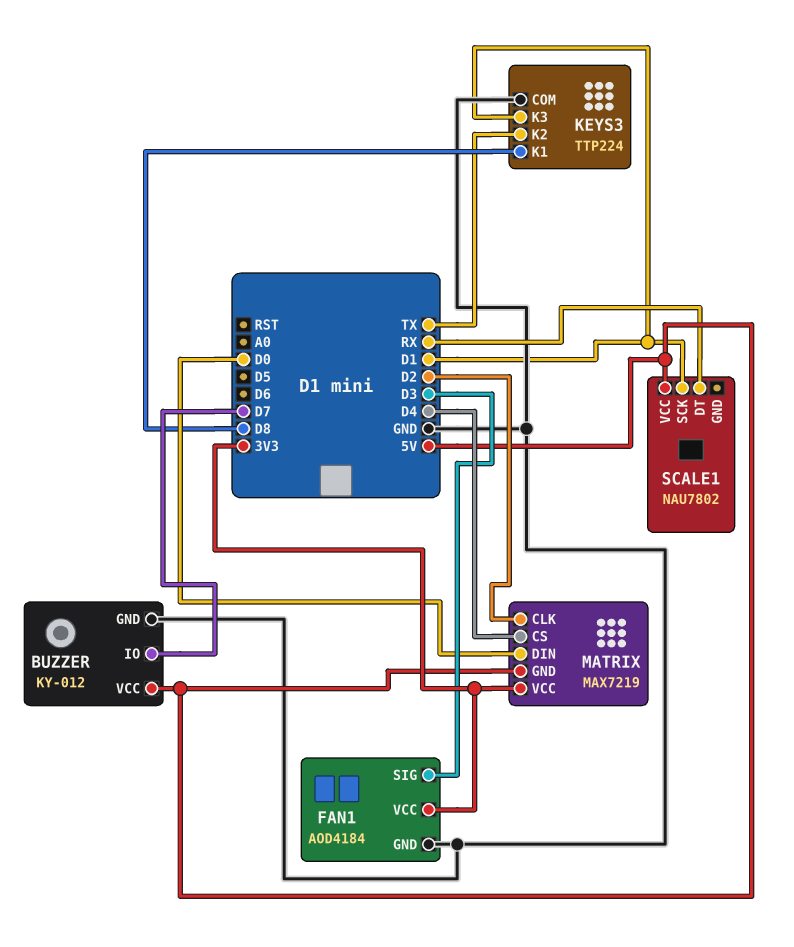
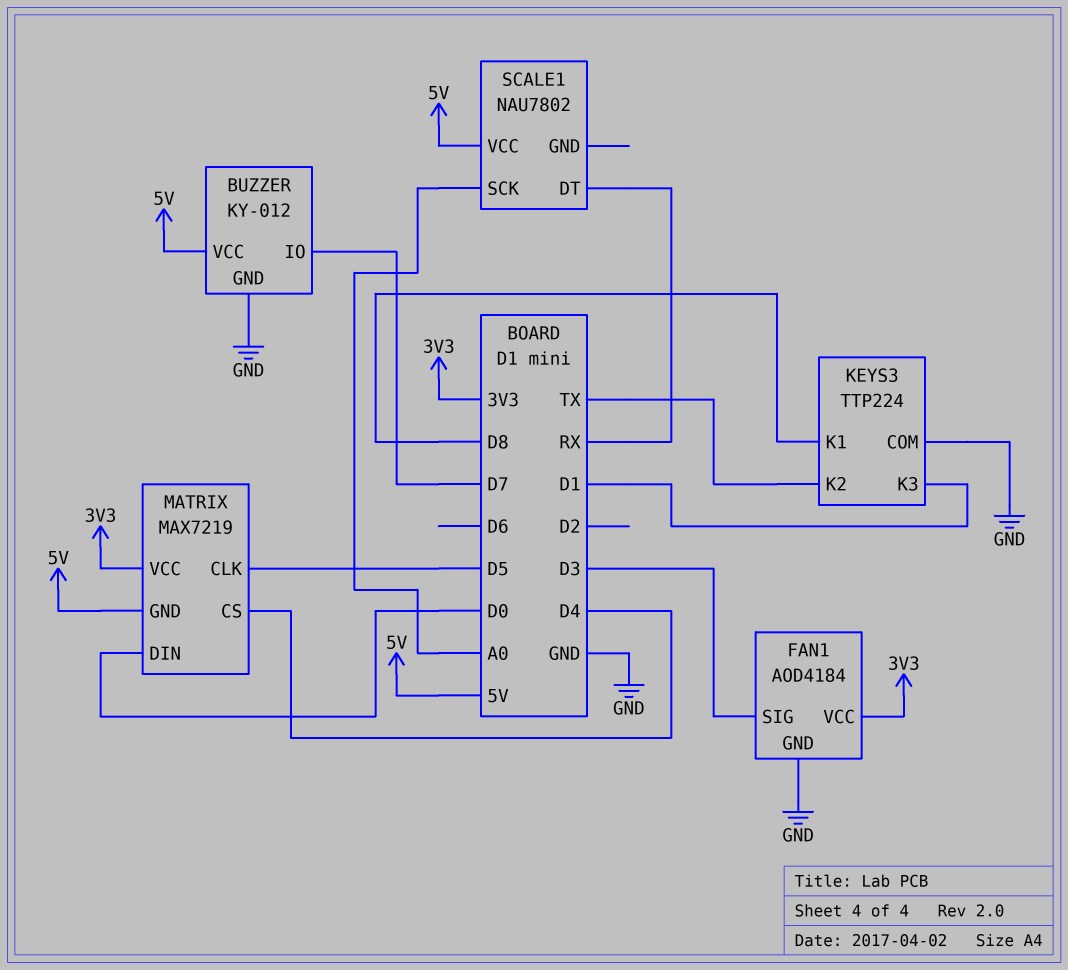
MATRIX pin CLK: D2 -> D5
SCALE1 pin SCK: D1 -> A0

